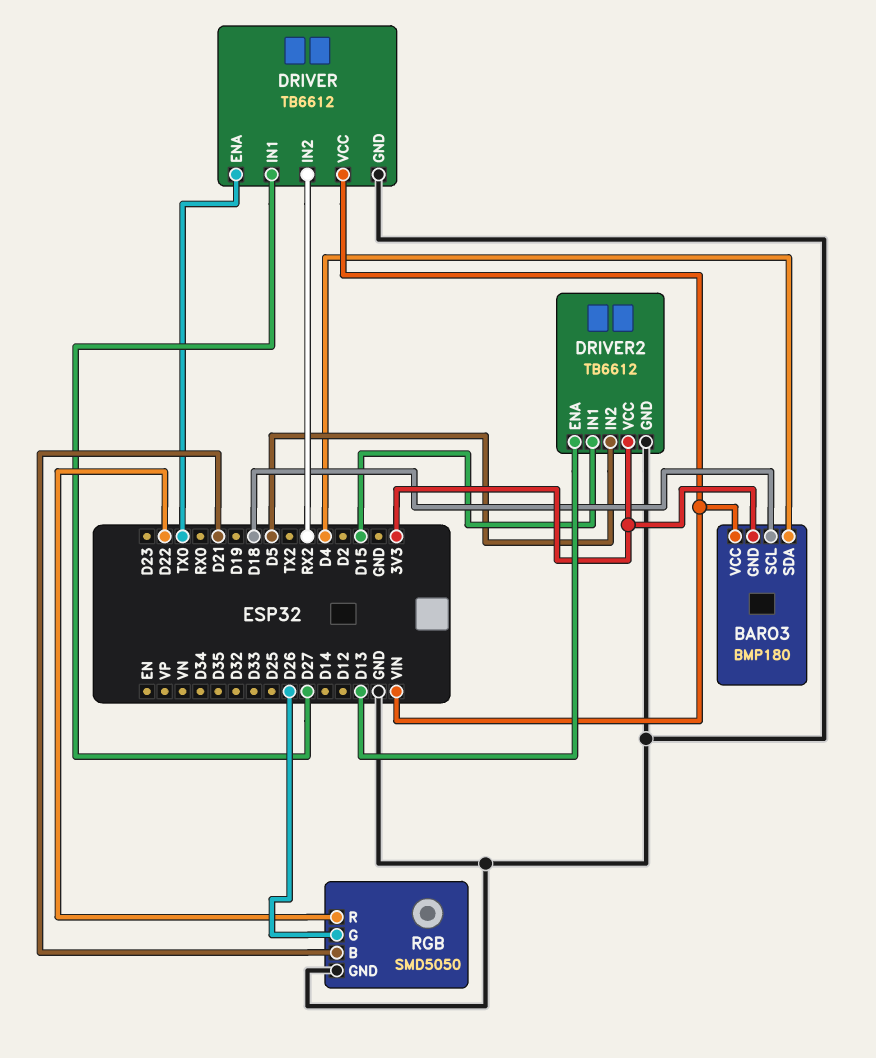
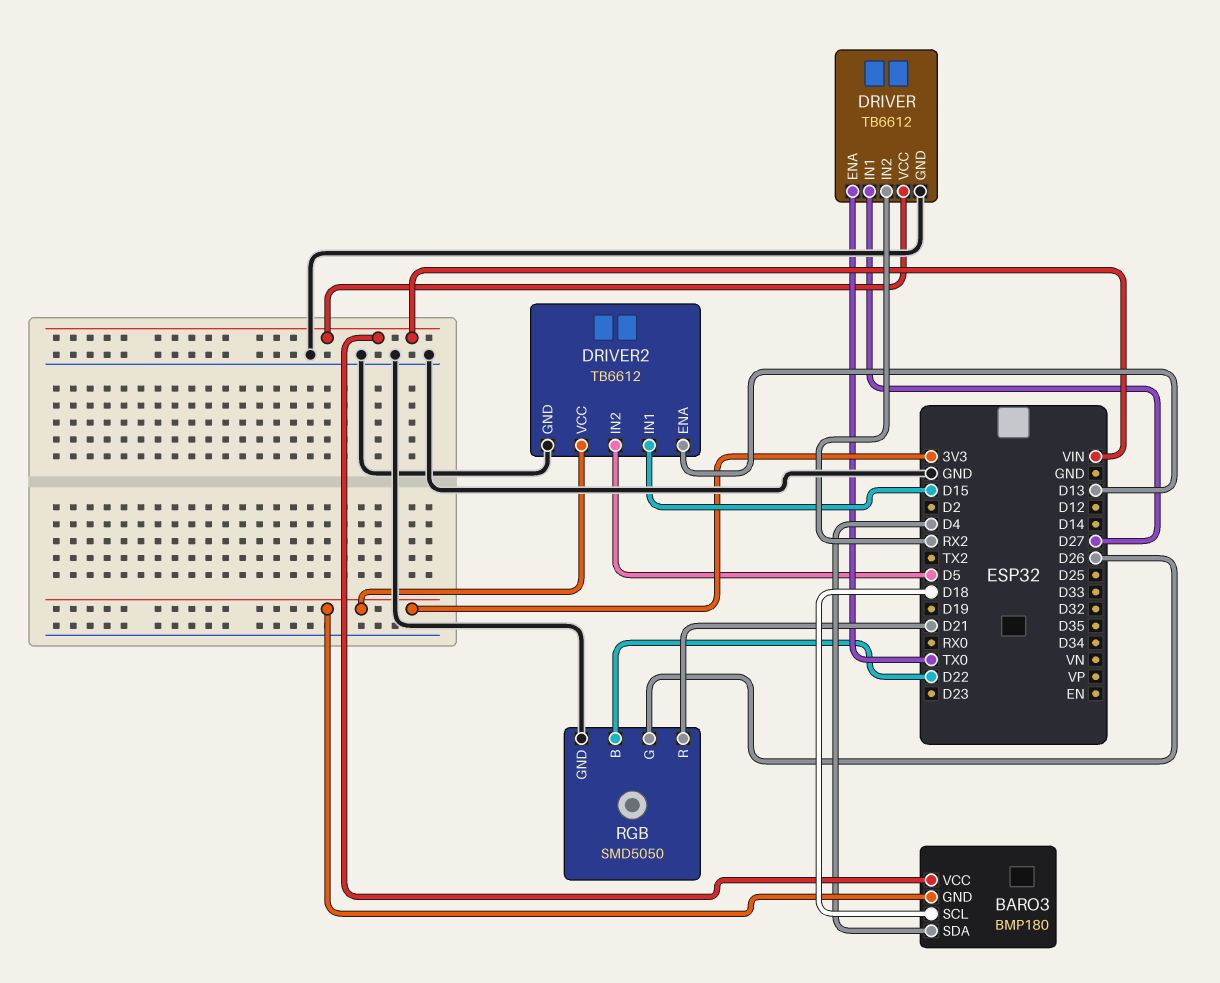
RGB pin B: D21 -> D22
RGB pin R: D22 -> D21

